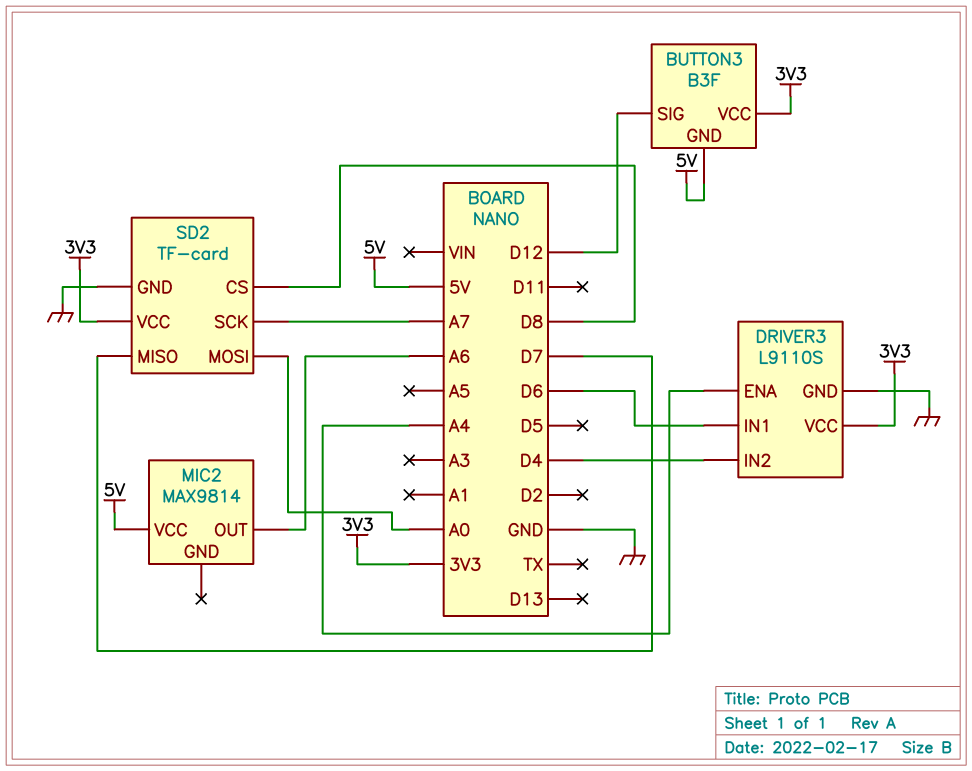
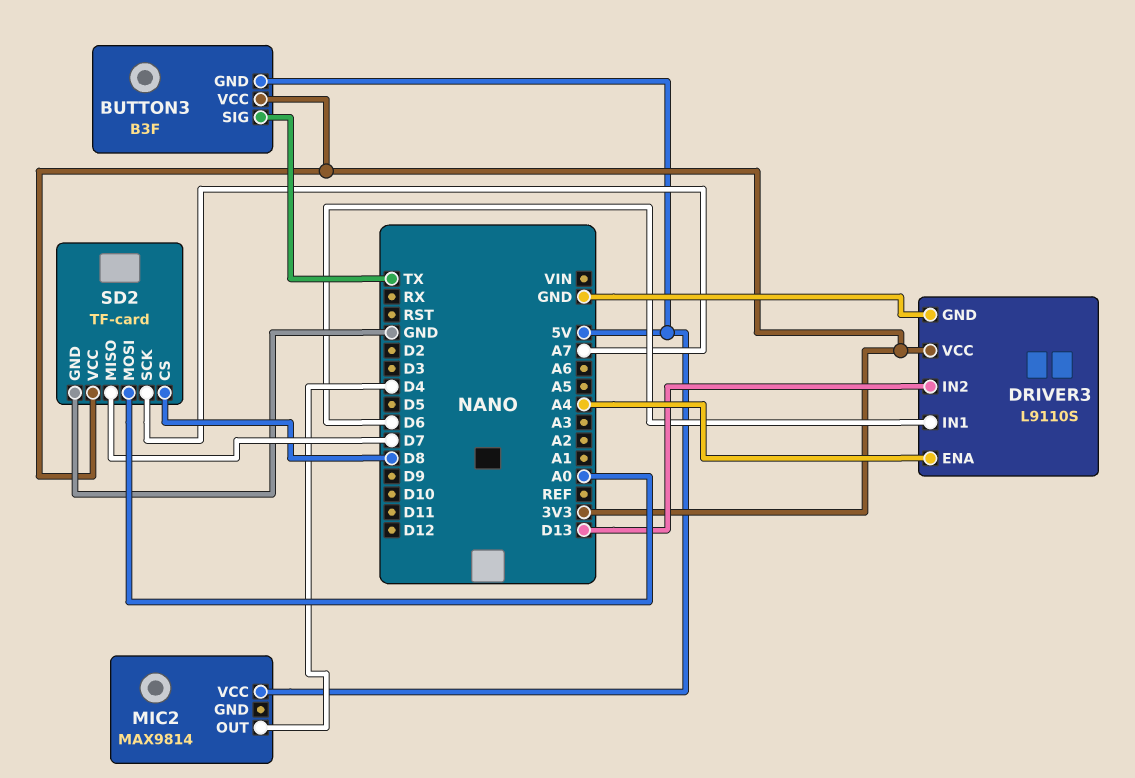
BUTTON3 pin SIG: D12 -> TX
DRIVER3 pin IN2: D4 -> D13
MIC2 pin OUT: A6 -> D4

